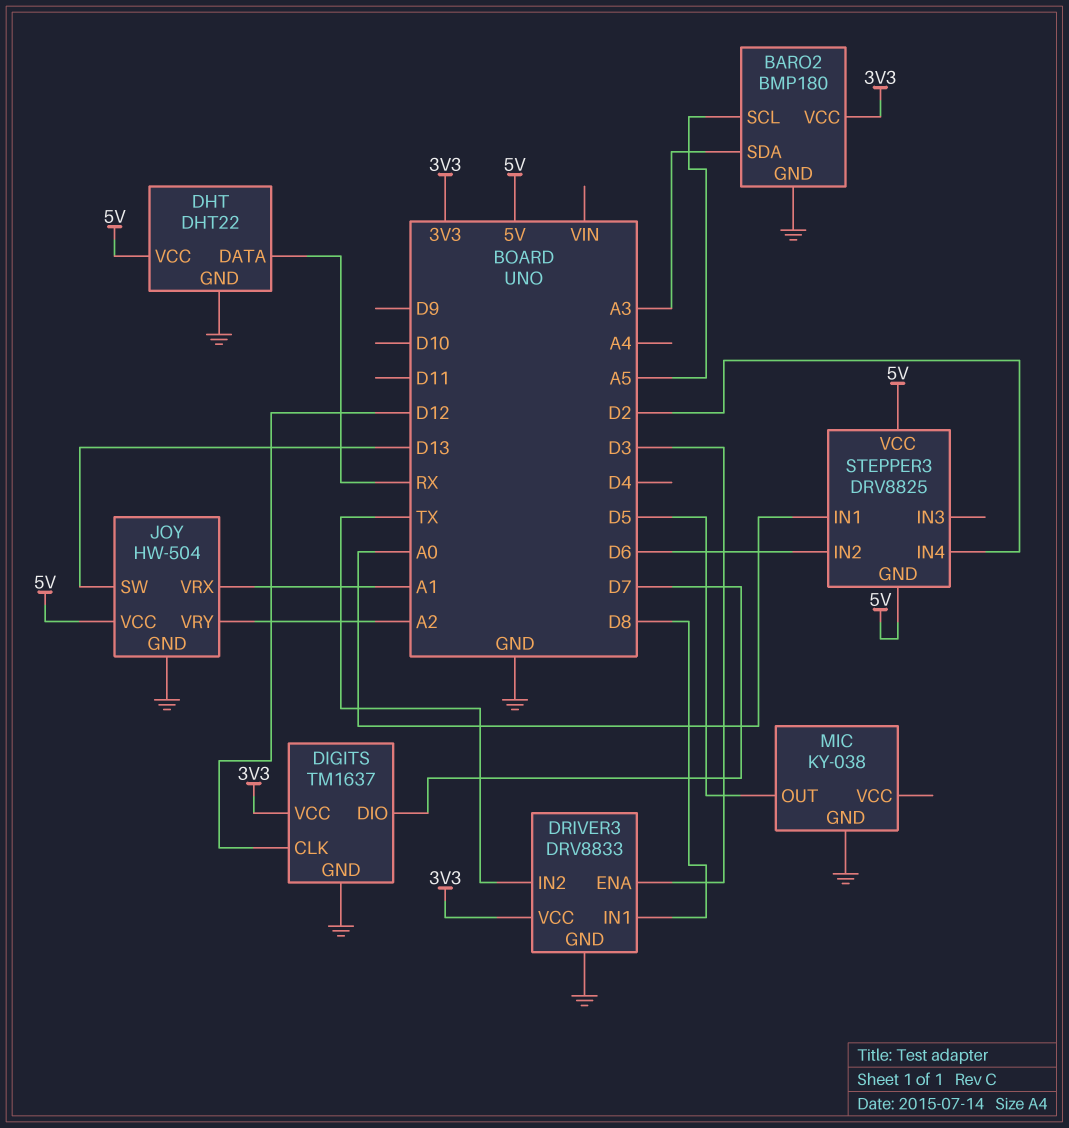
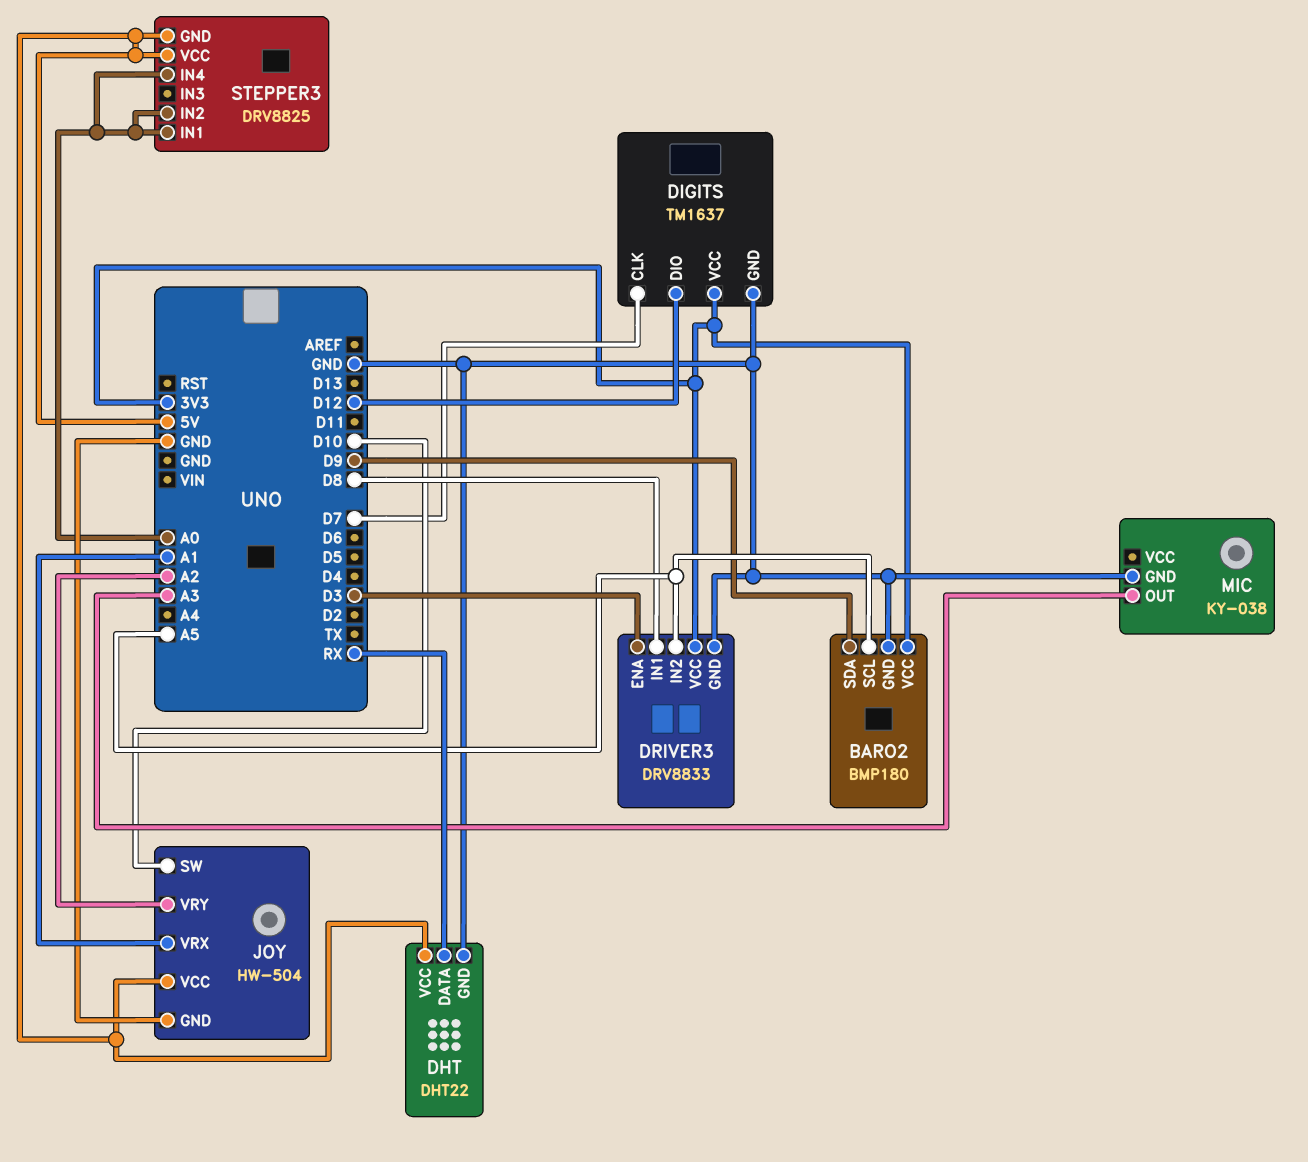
BARO2 pin SDA: A3 -> D9
DIGITS pin CLK: D12 -> D7
DIGITS pin DIO: D7 -> D12
DRIVER3 pin IN2: TX -> A5
JOY pin SW: D13 -> D10
MIC pin OUT: D5 -> A3
STEPPER3 pin IN2: D6 -> A0
STEPPER3 pin IN4: D2 -> A0

